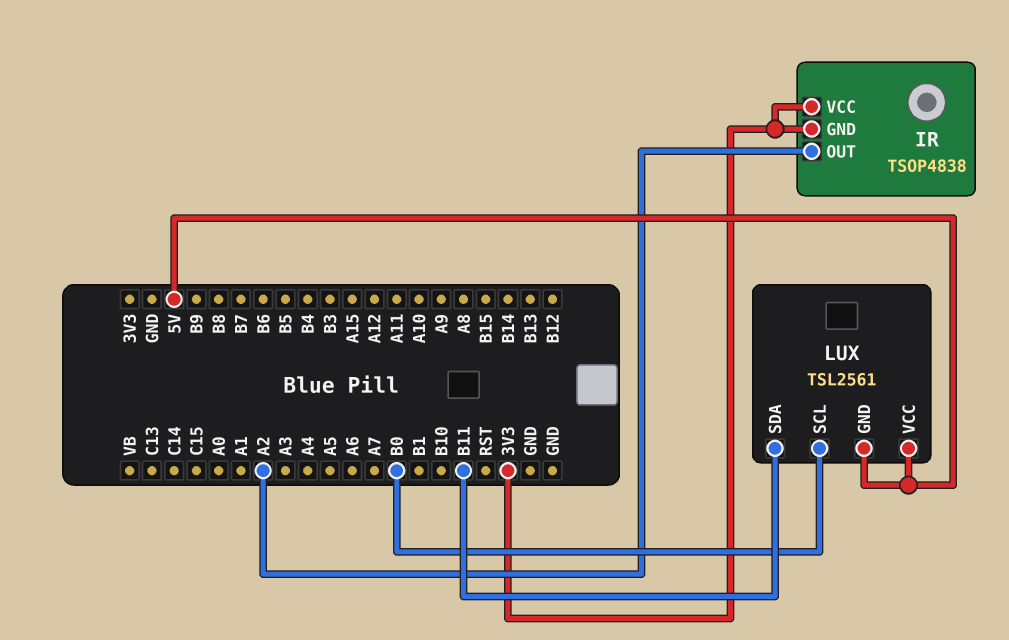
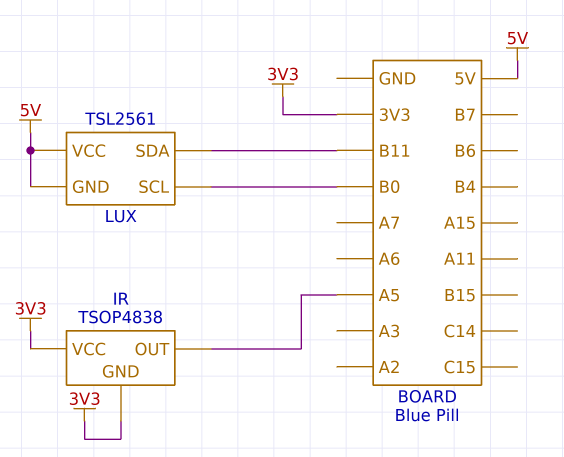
IR pin OUT: A2 -> A5

